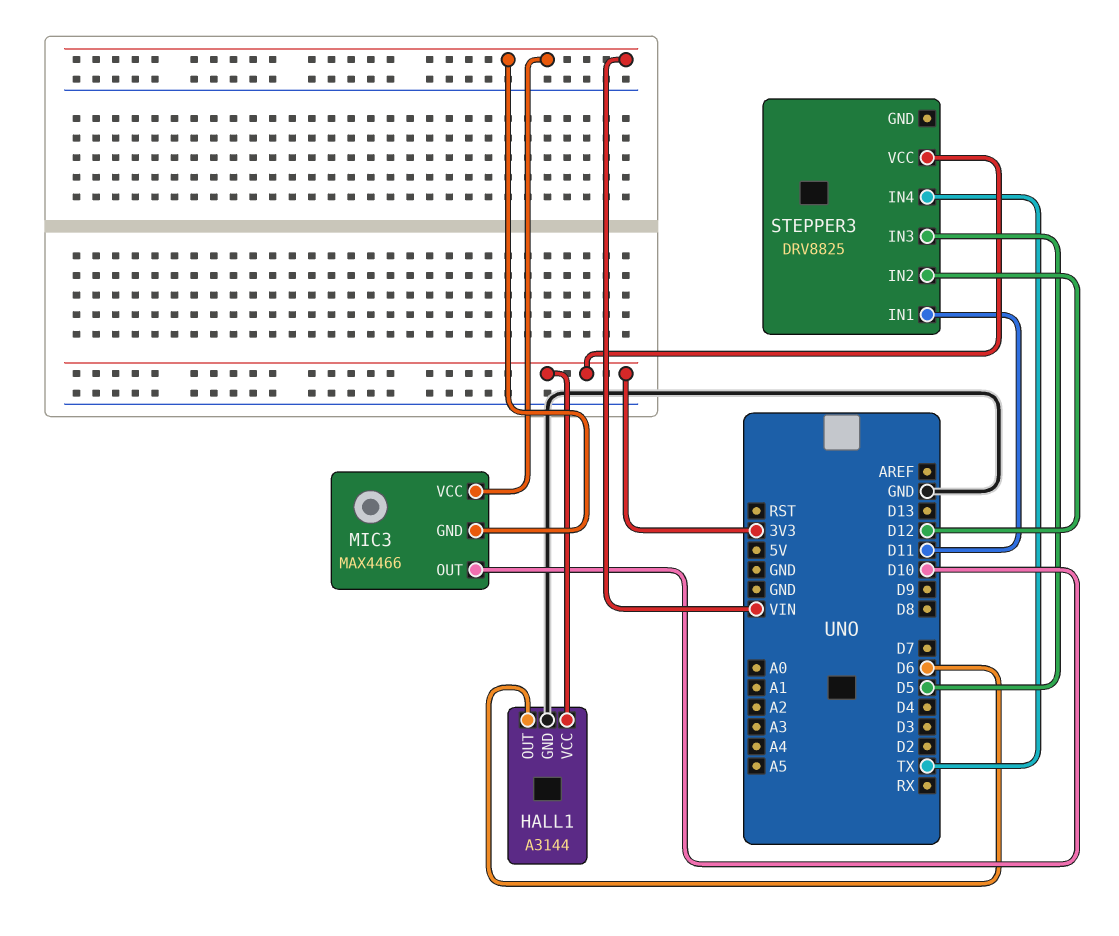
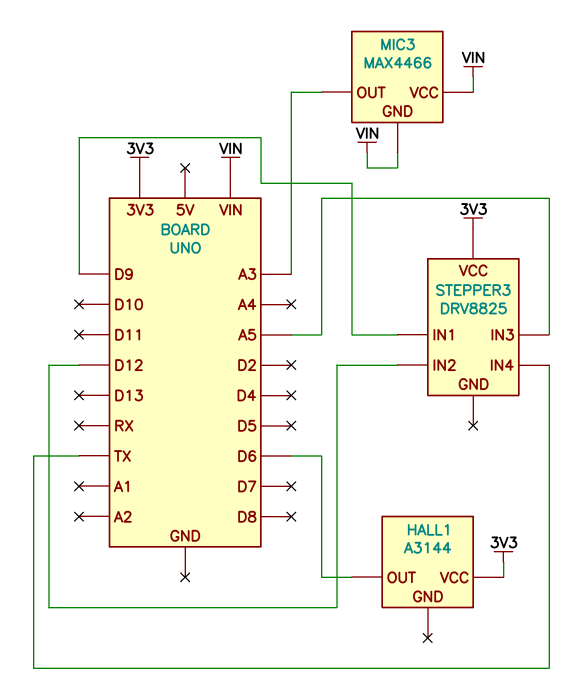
HALL1 pin GND: GND -> none
MIC3 pin OUT: D10 -> A3
STEPPER3 pin IN1: D11 -> D9
STEPPER3 pin IN3: D5 -> A5

